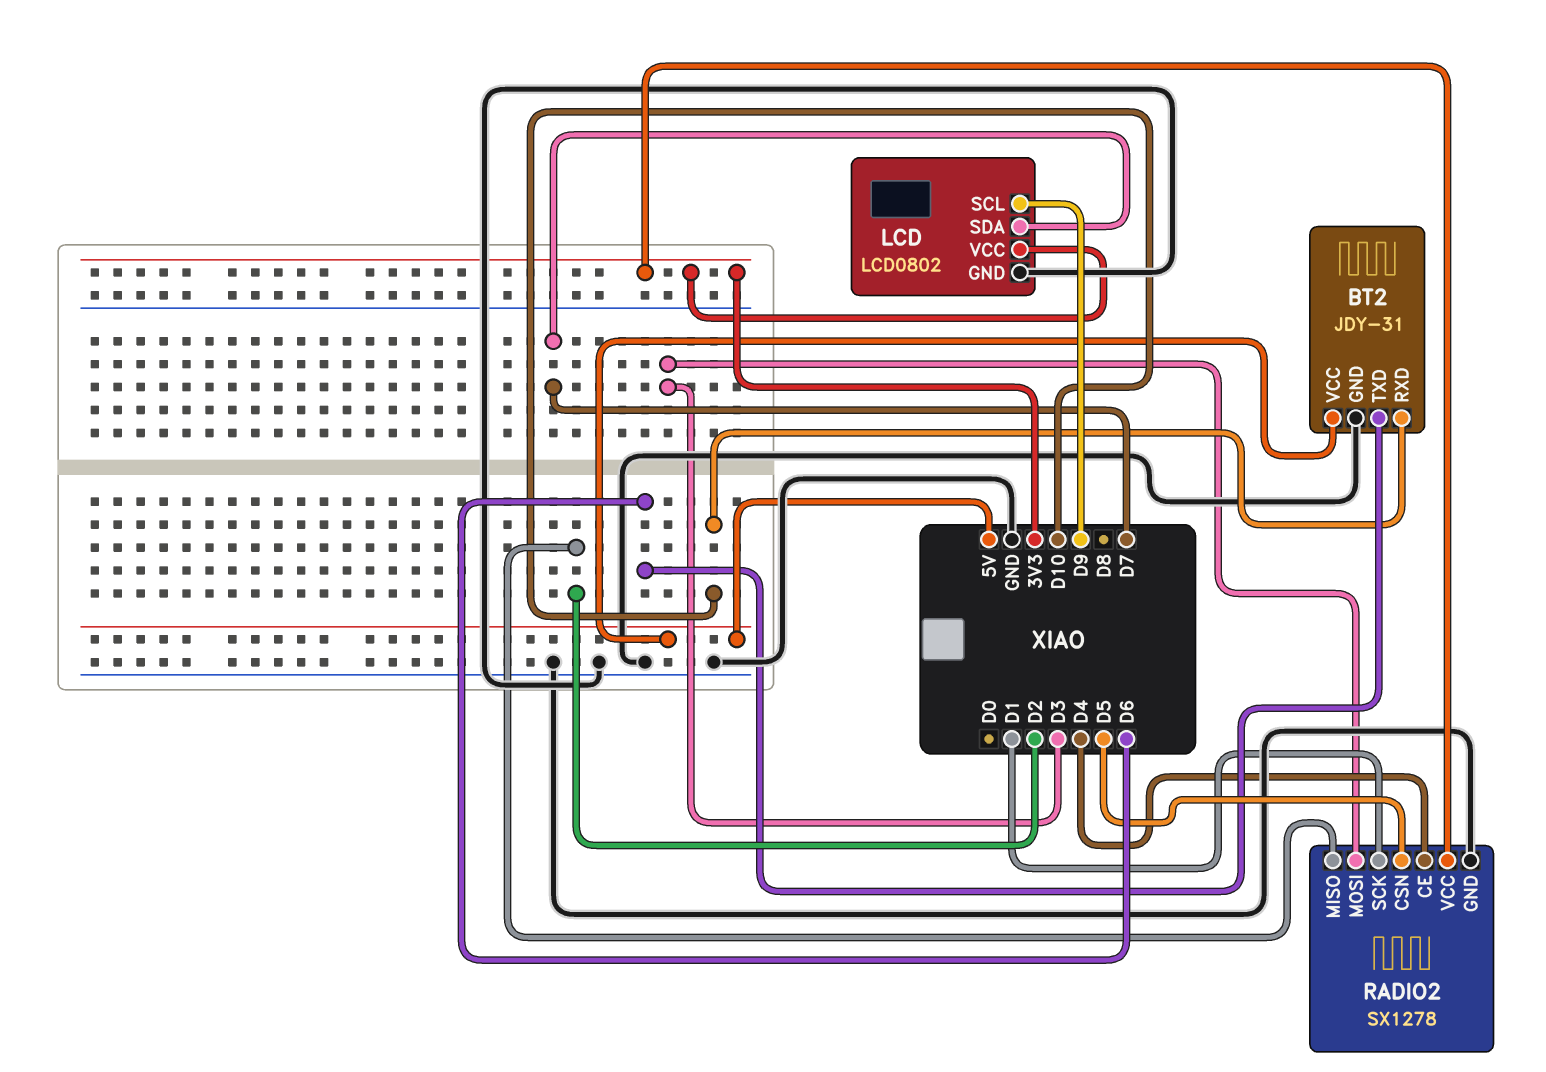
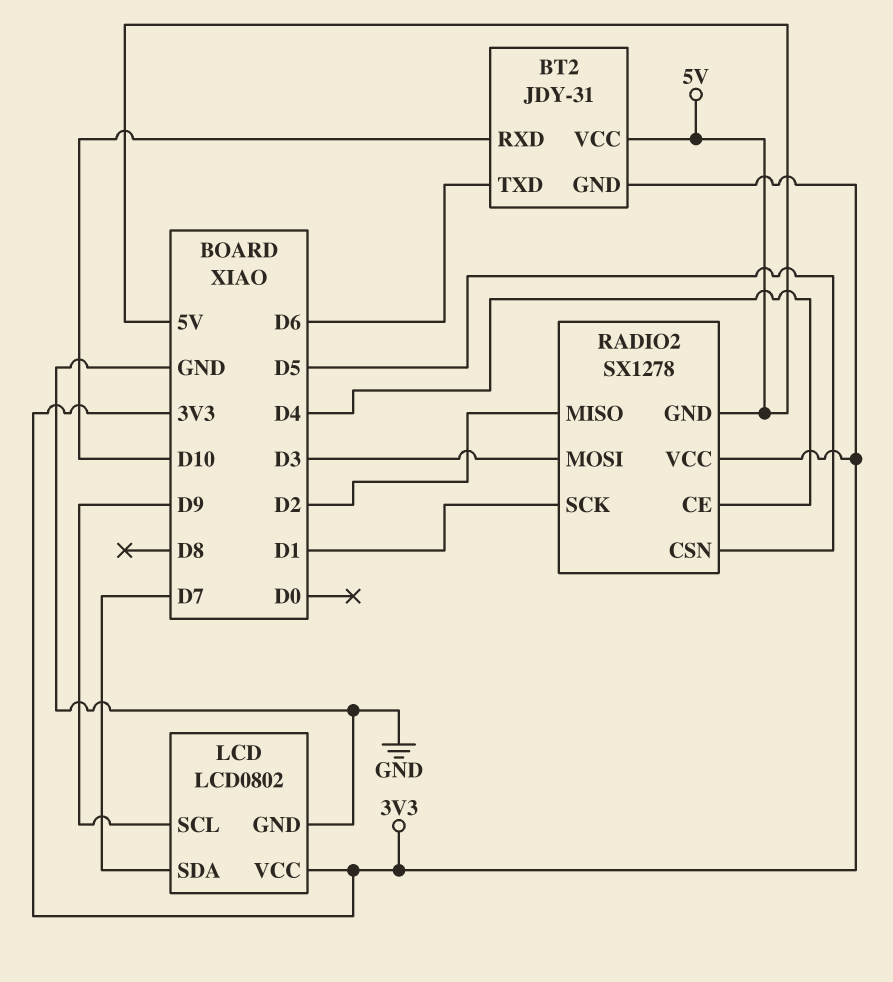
BT2 pin GND: GND -> 3V3
RADIO2 pin GND: GND -> 5V

